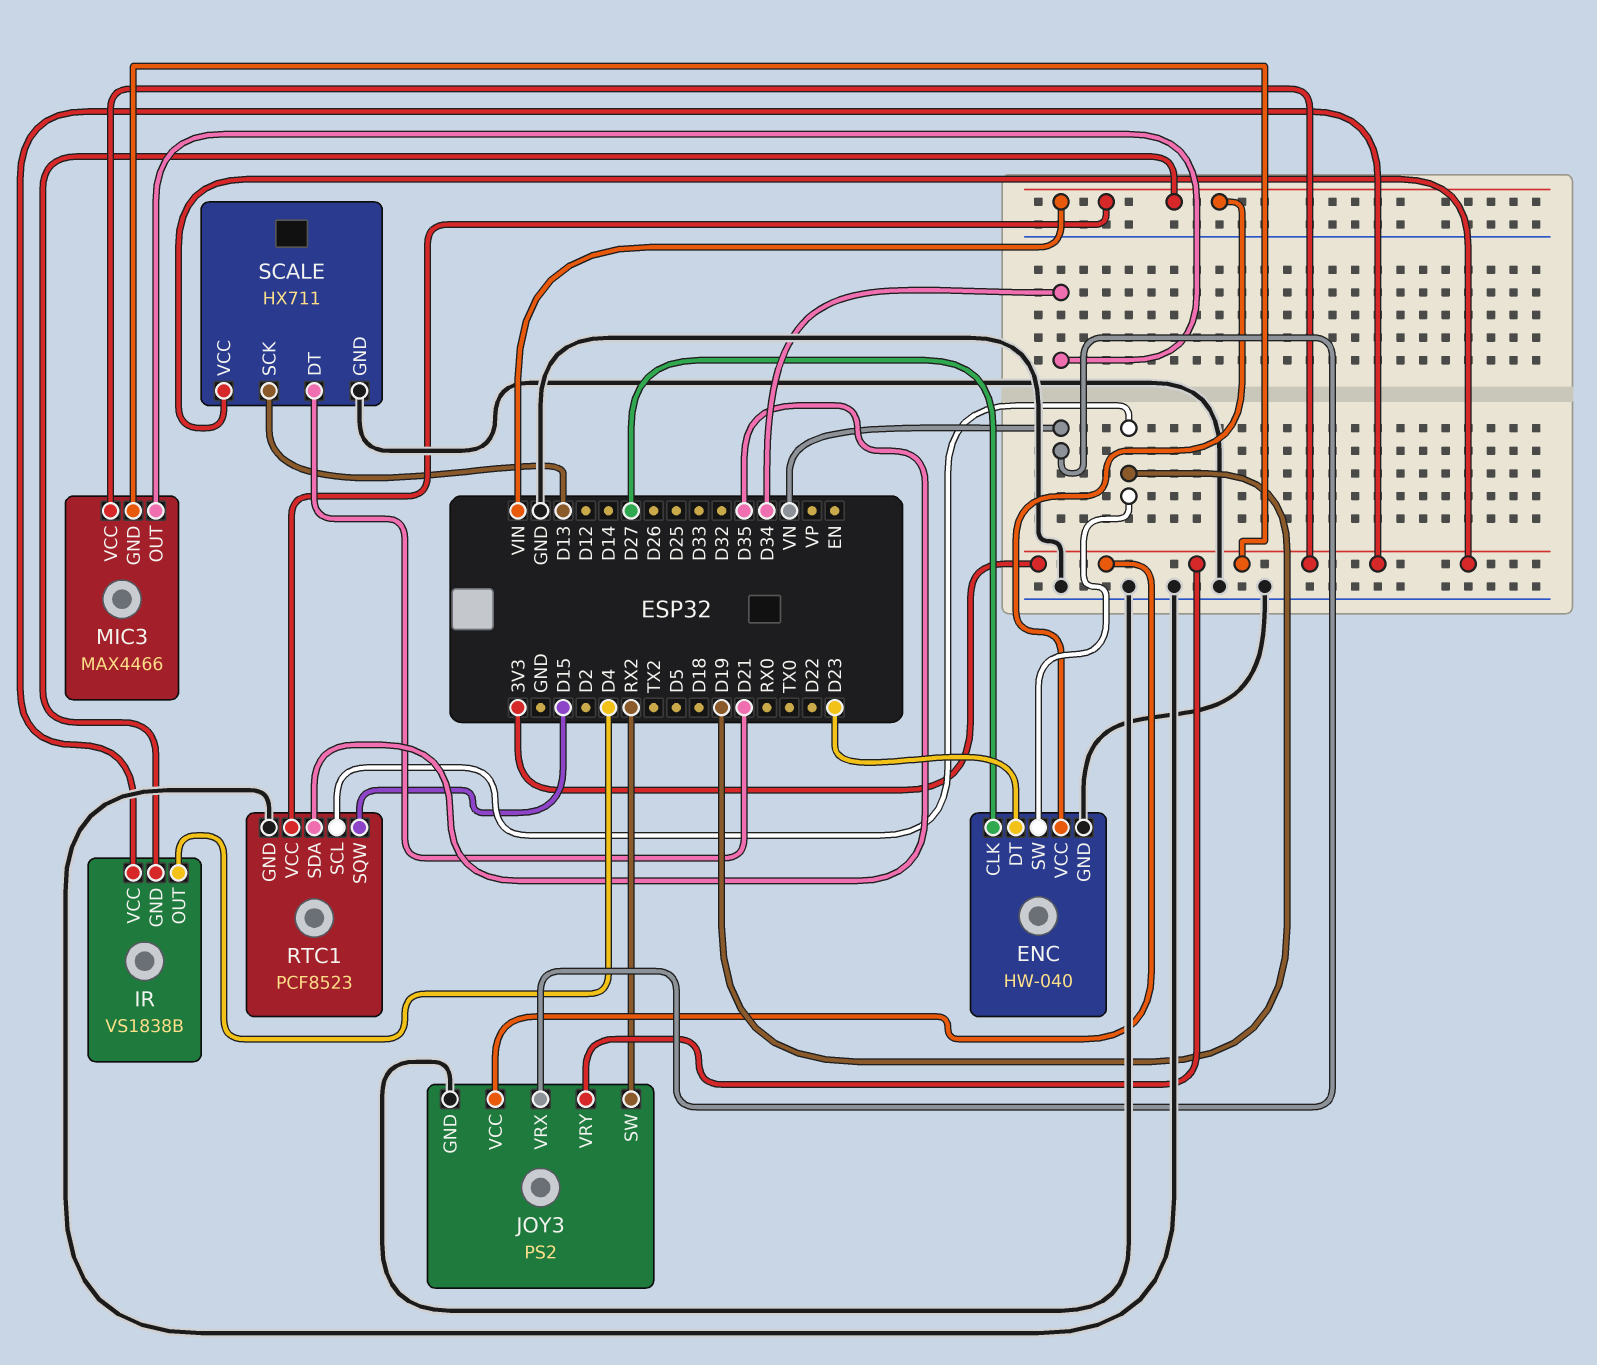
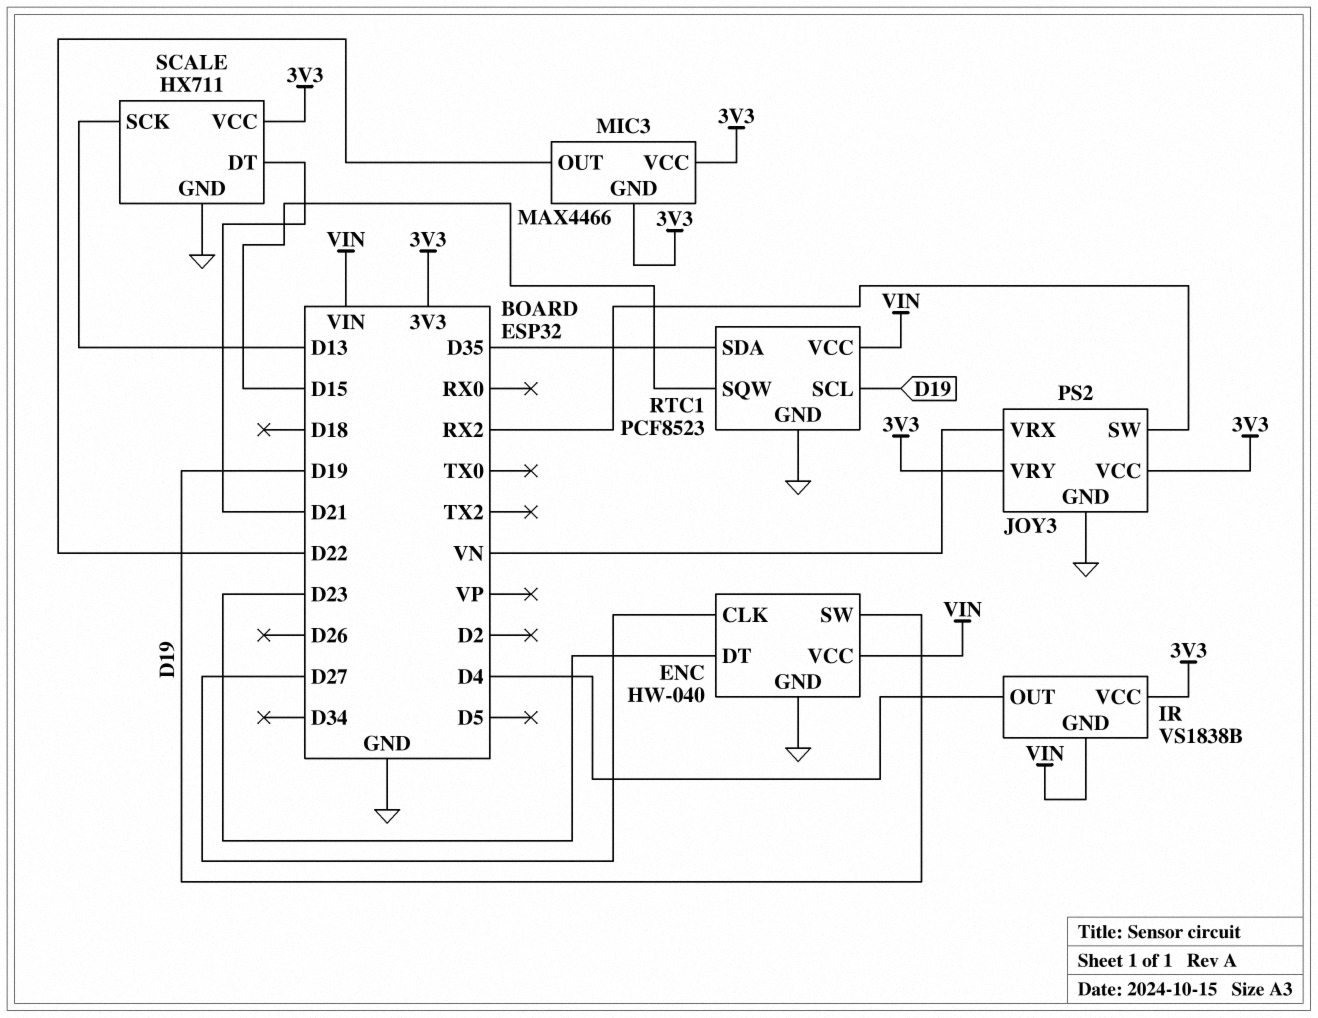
MIC3 pin OUT: D34 -> D22

